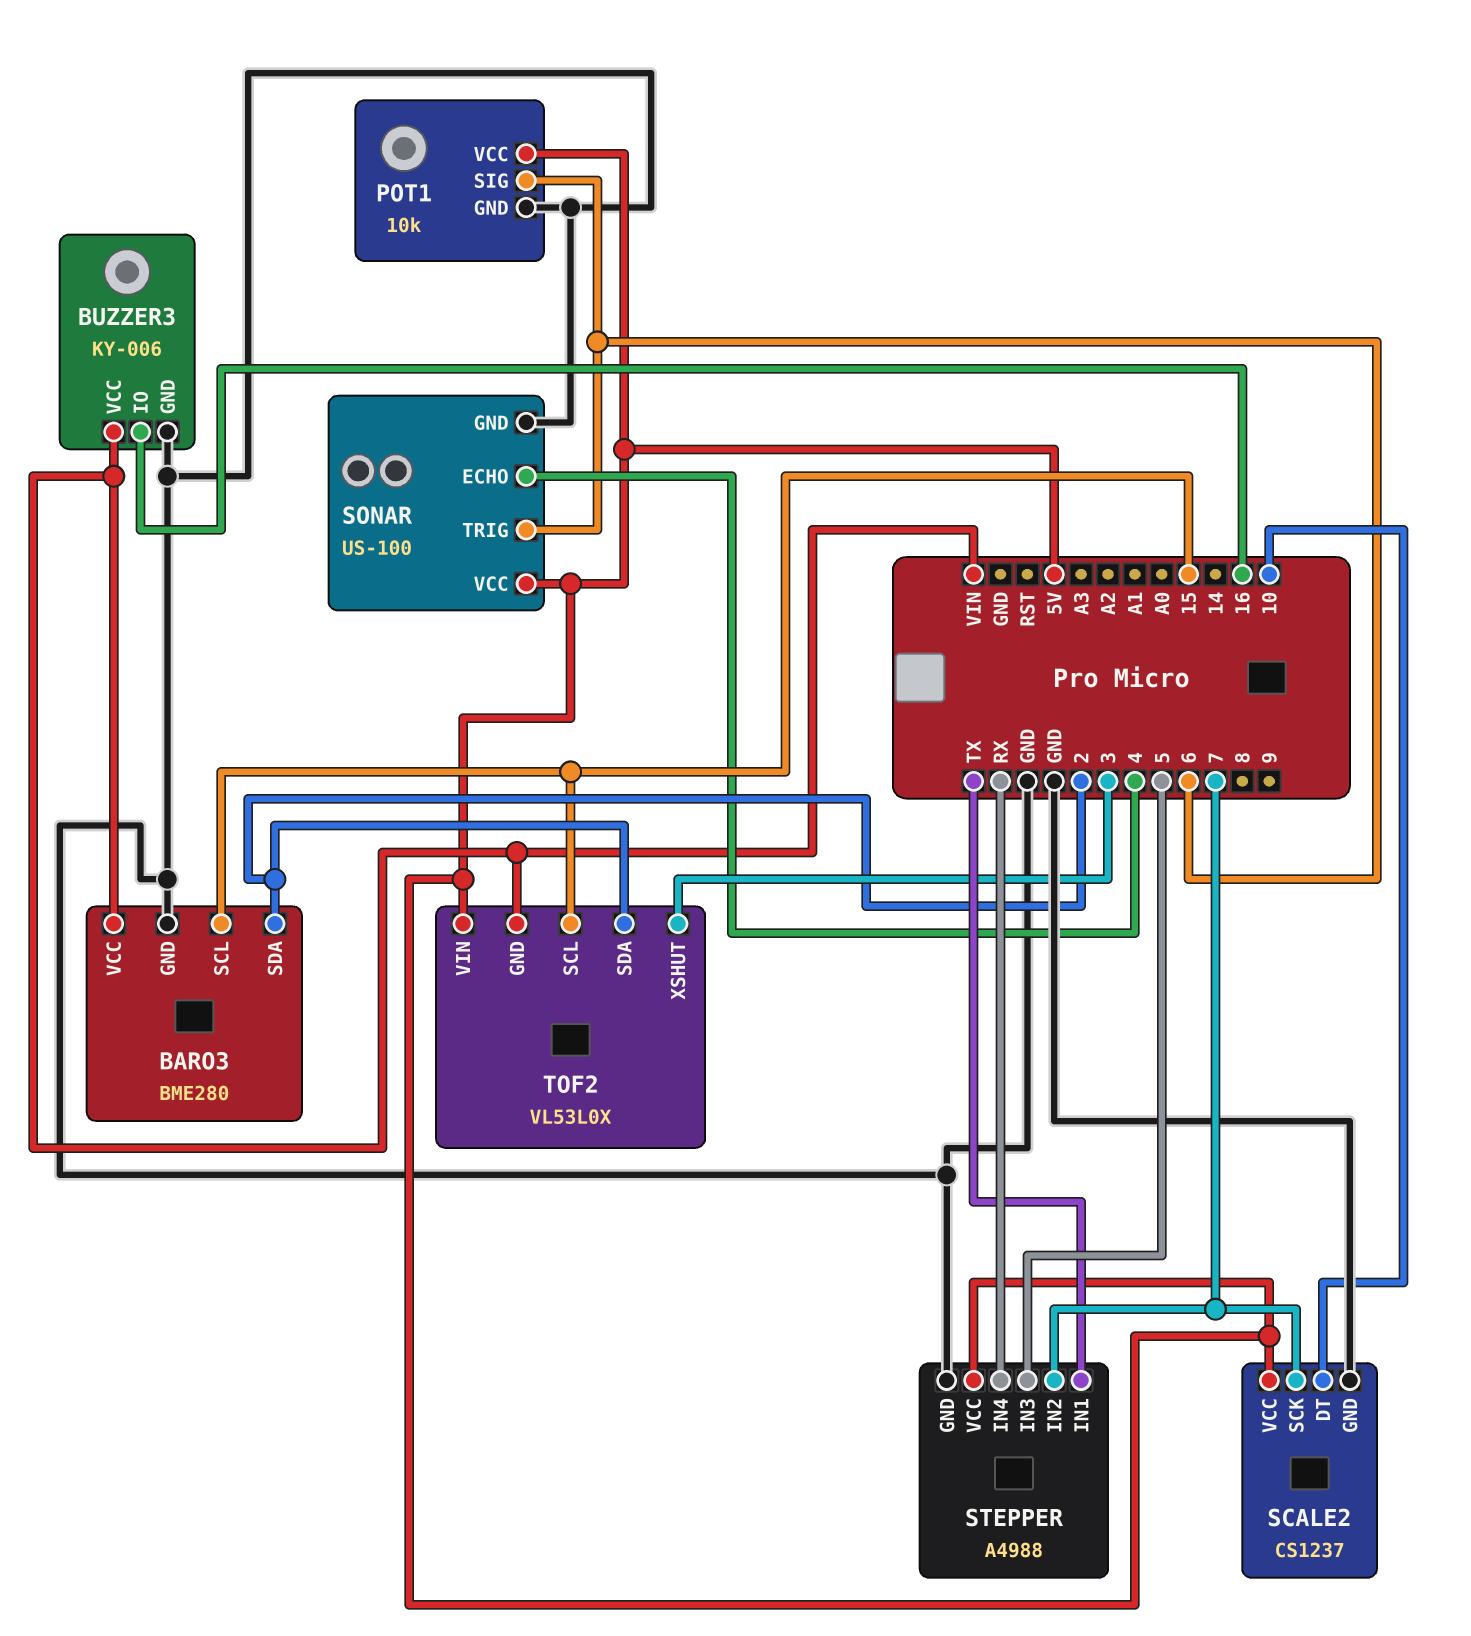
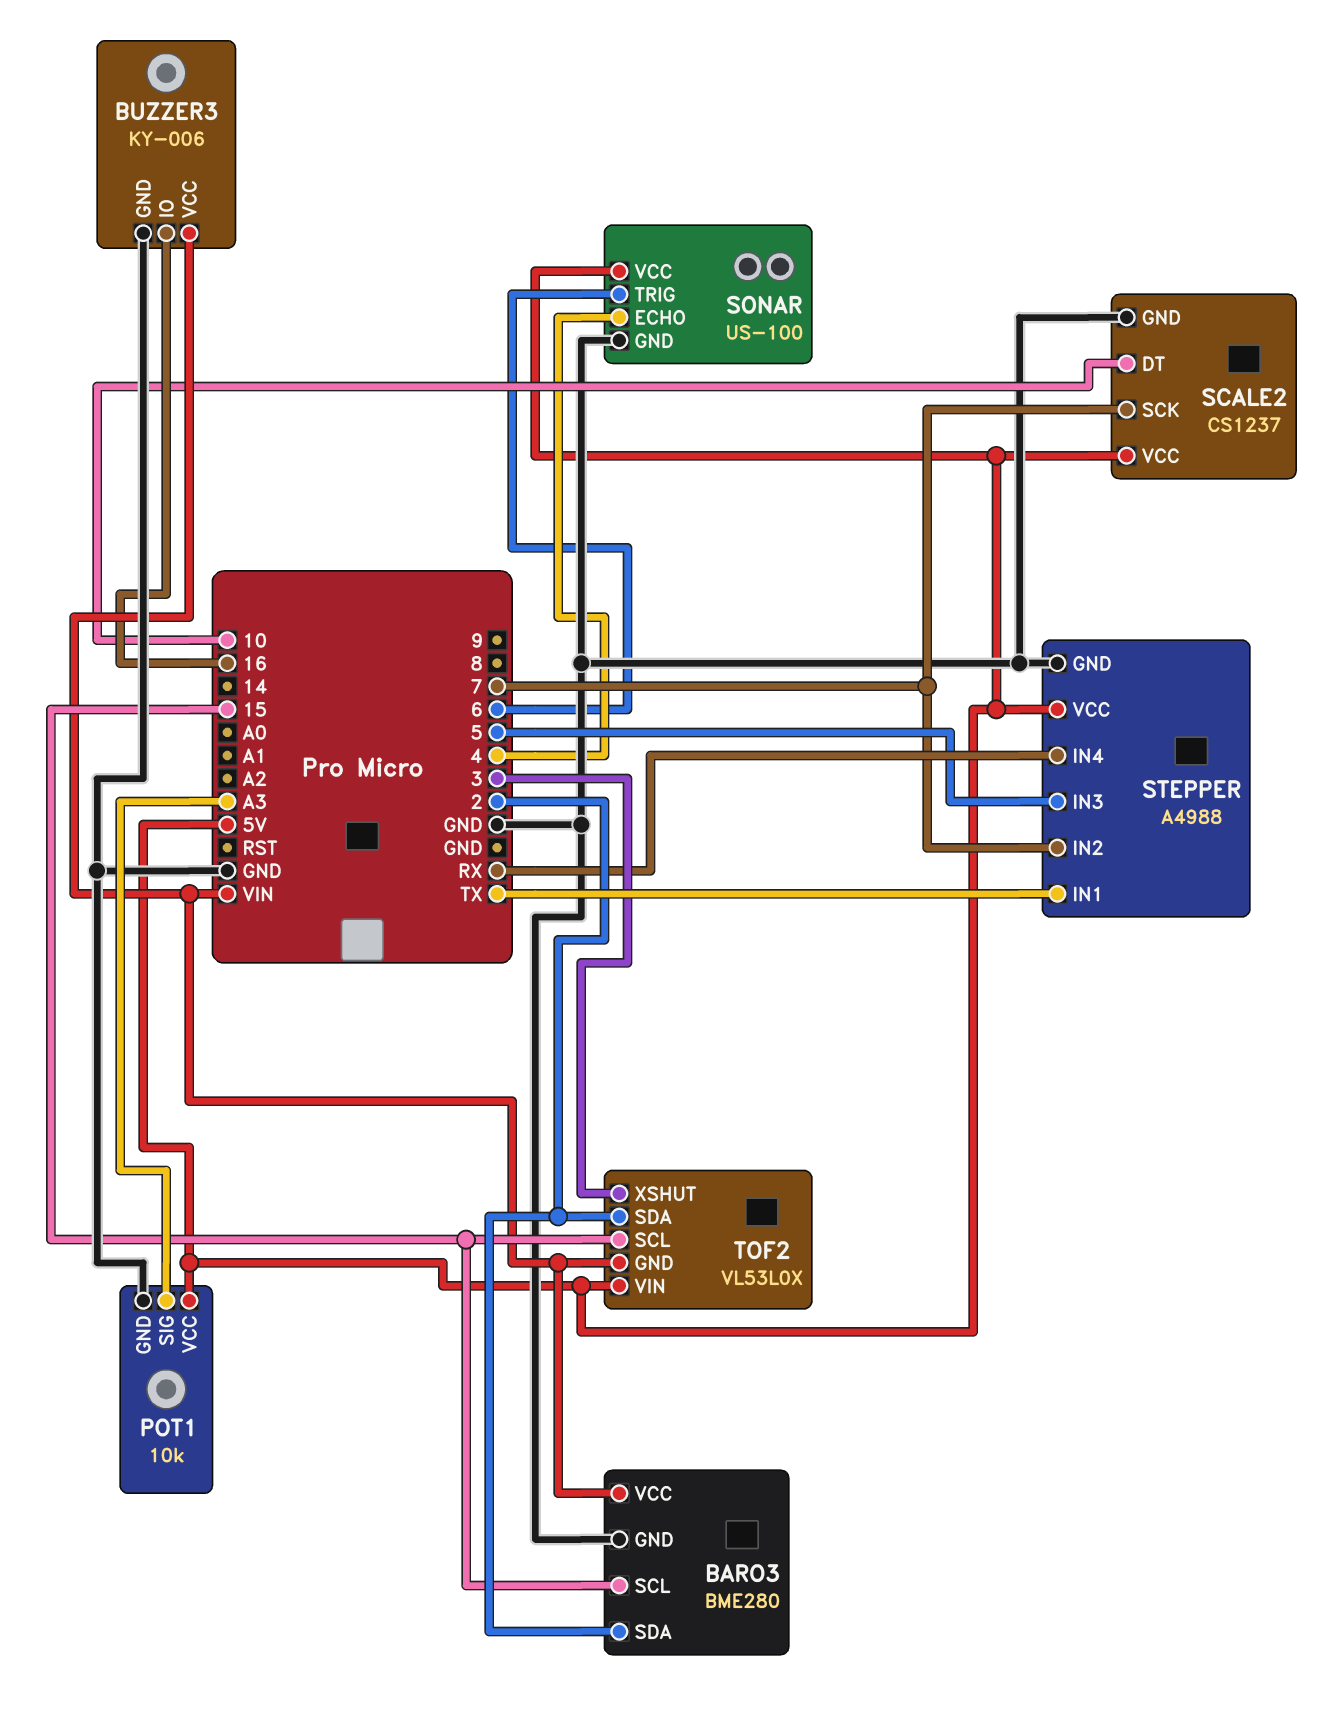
POT1 pin SIG: 6 -> A3

